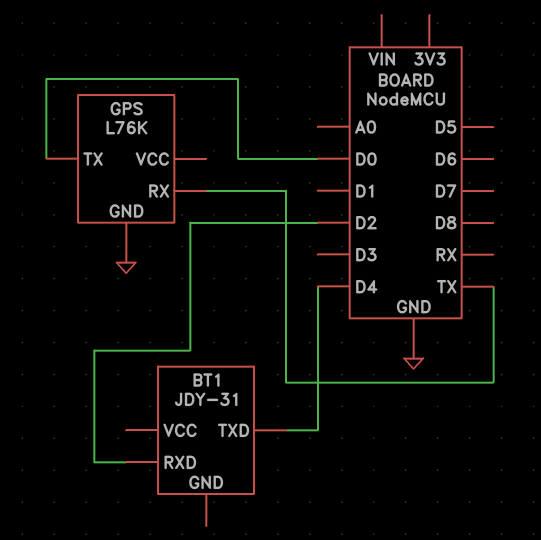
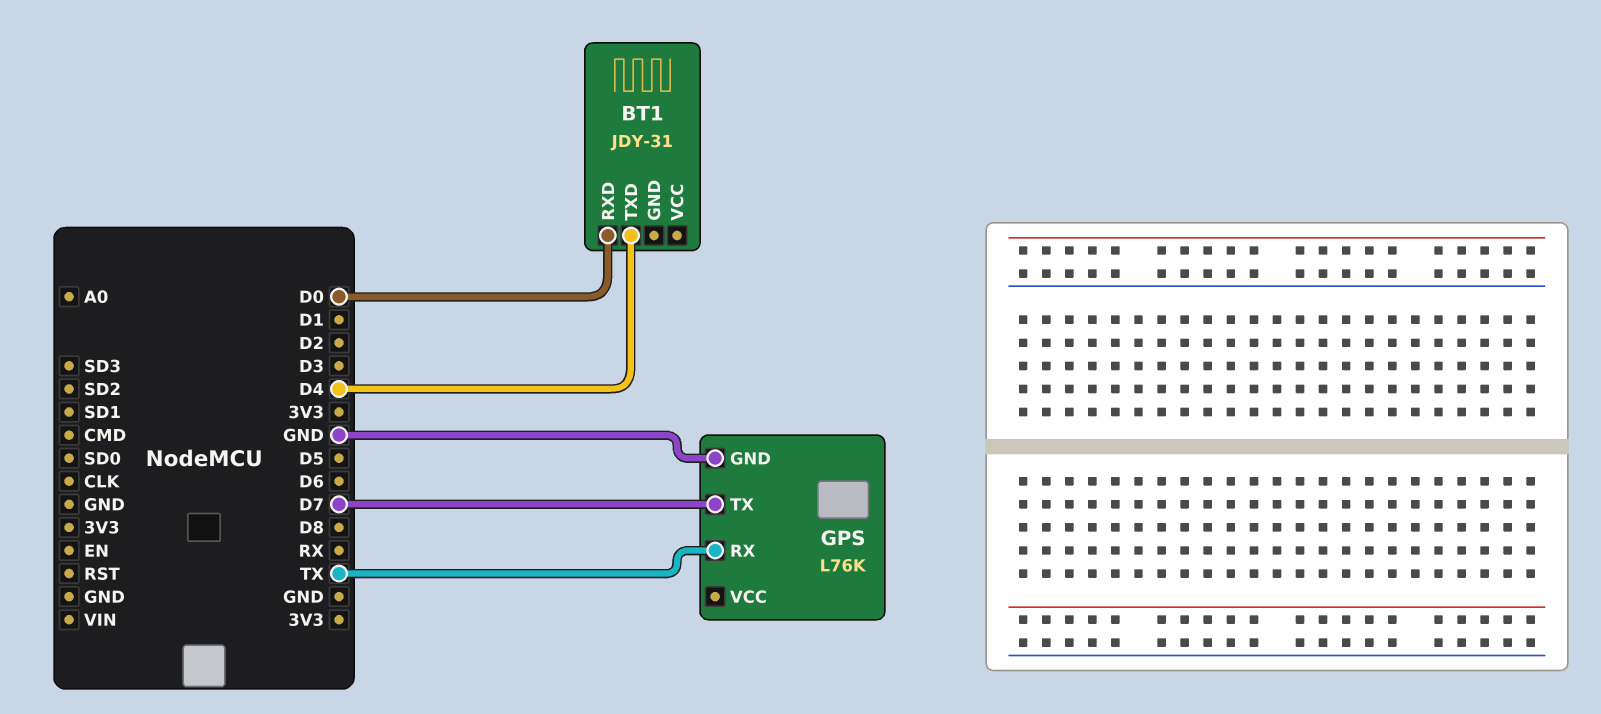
BT1 pin RXD: D2 -> D0
GPS pin TX: D0 -> D7

